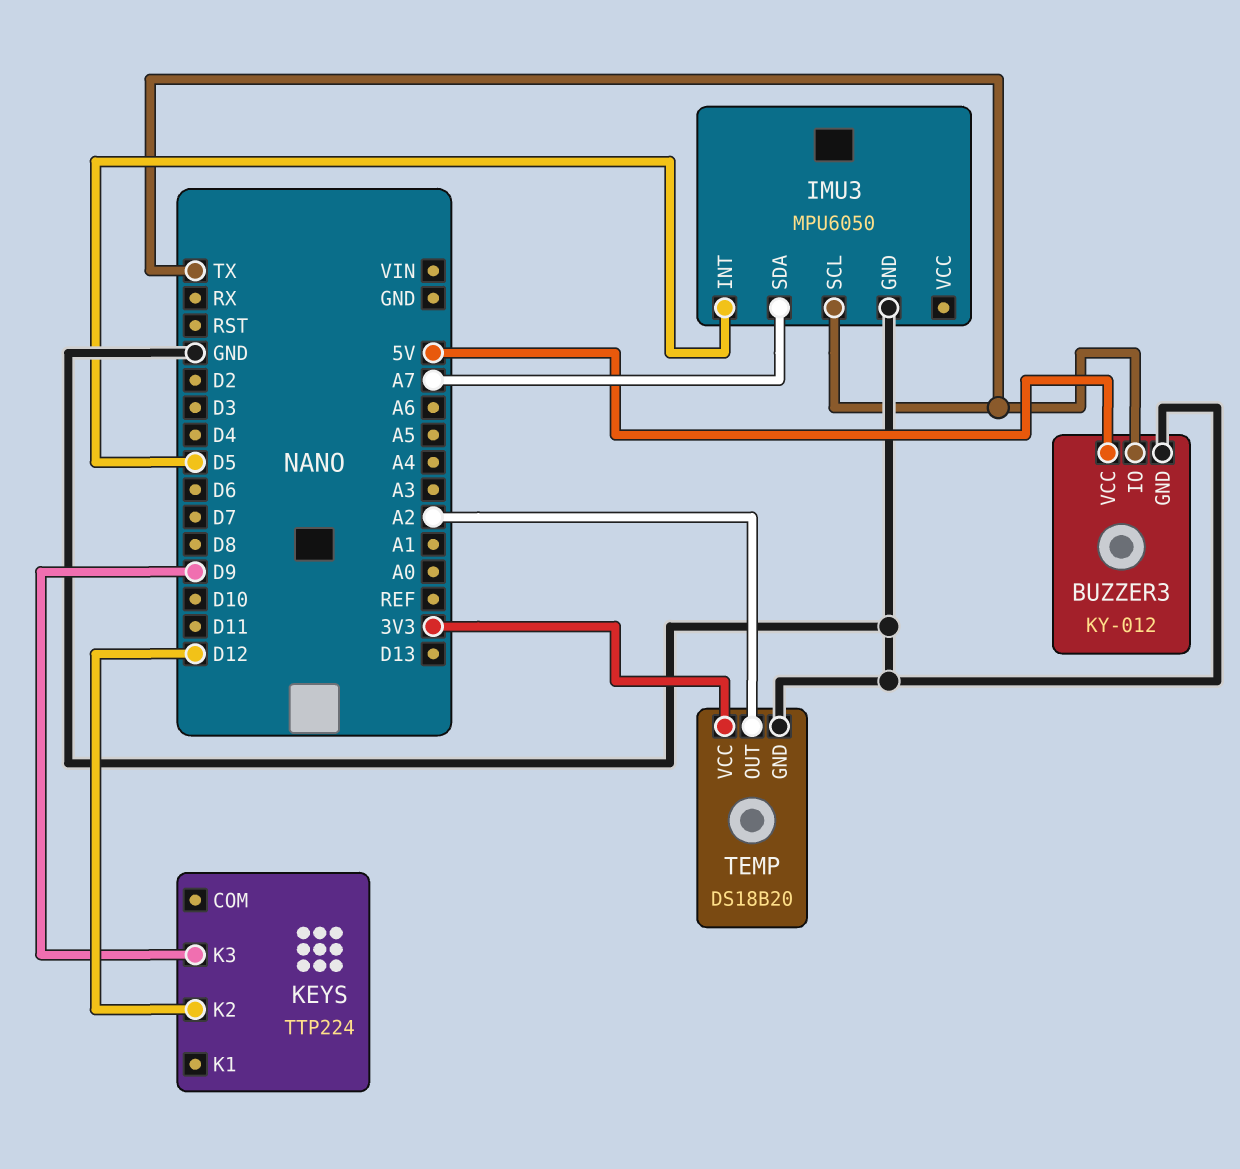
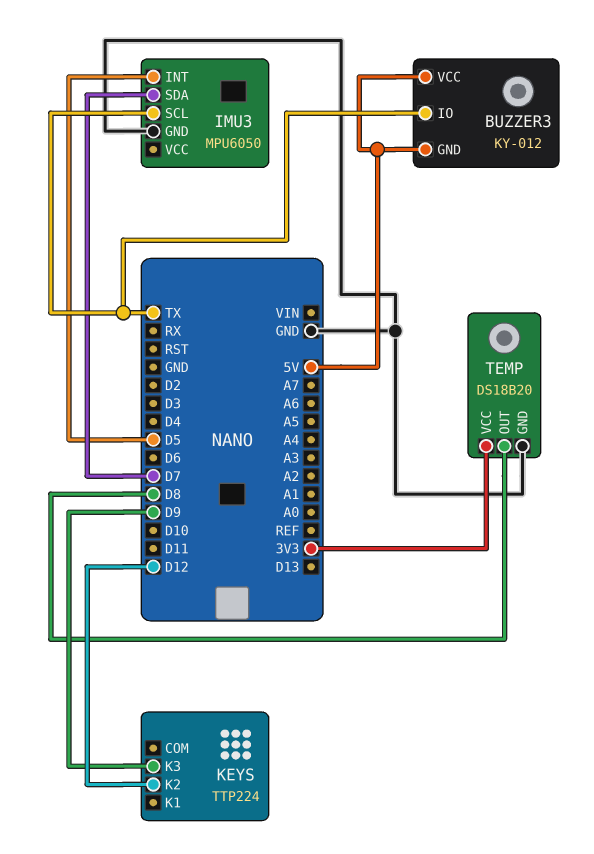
BUZZER3 pin GND: GND -> 5V
IMU3 pin SDA: A7 -> D7
TEMP pin OUT: A2 -> D8

